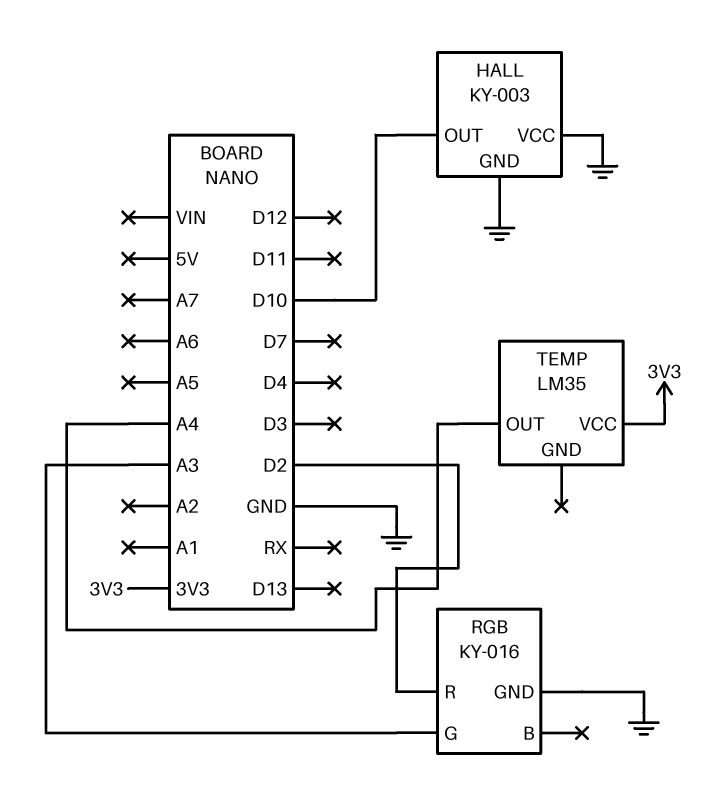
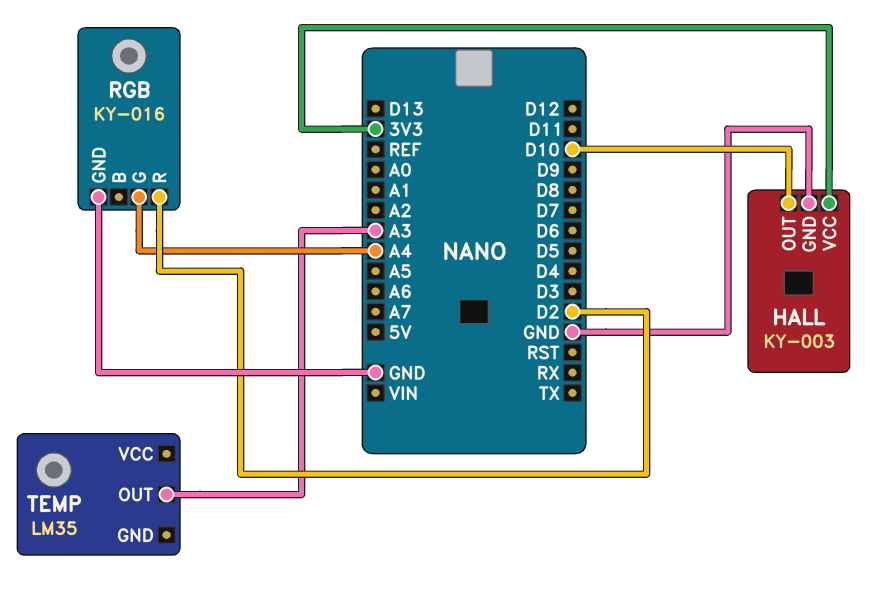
HALL pin VCC: GND -> 3V3
RGB pin G: A3 -> A4
TEMP pin OUT: A4 -> A3
TEMP pin VCC: 3V3 -> none

